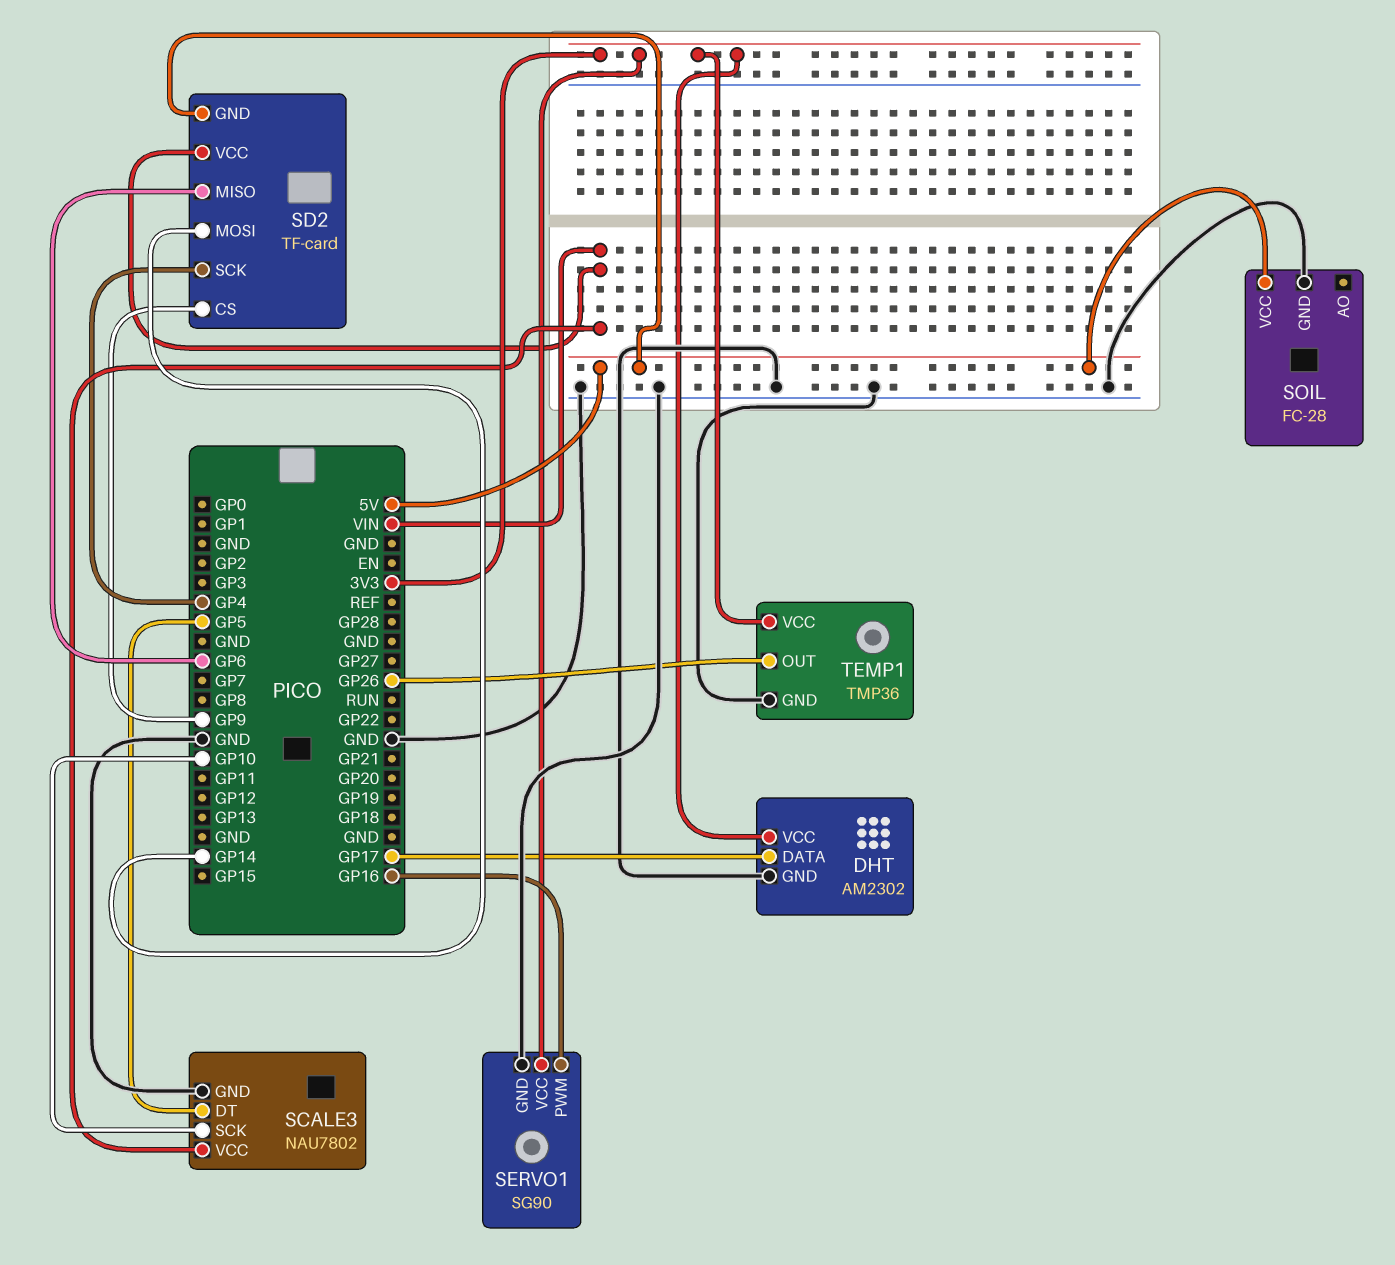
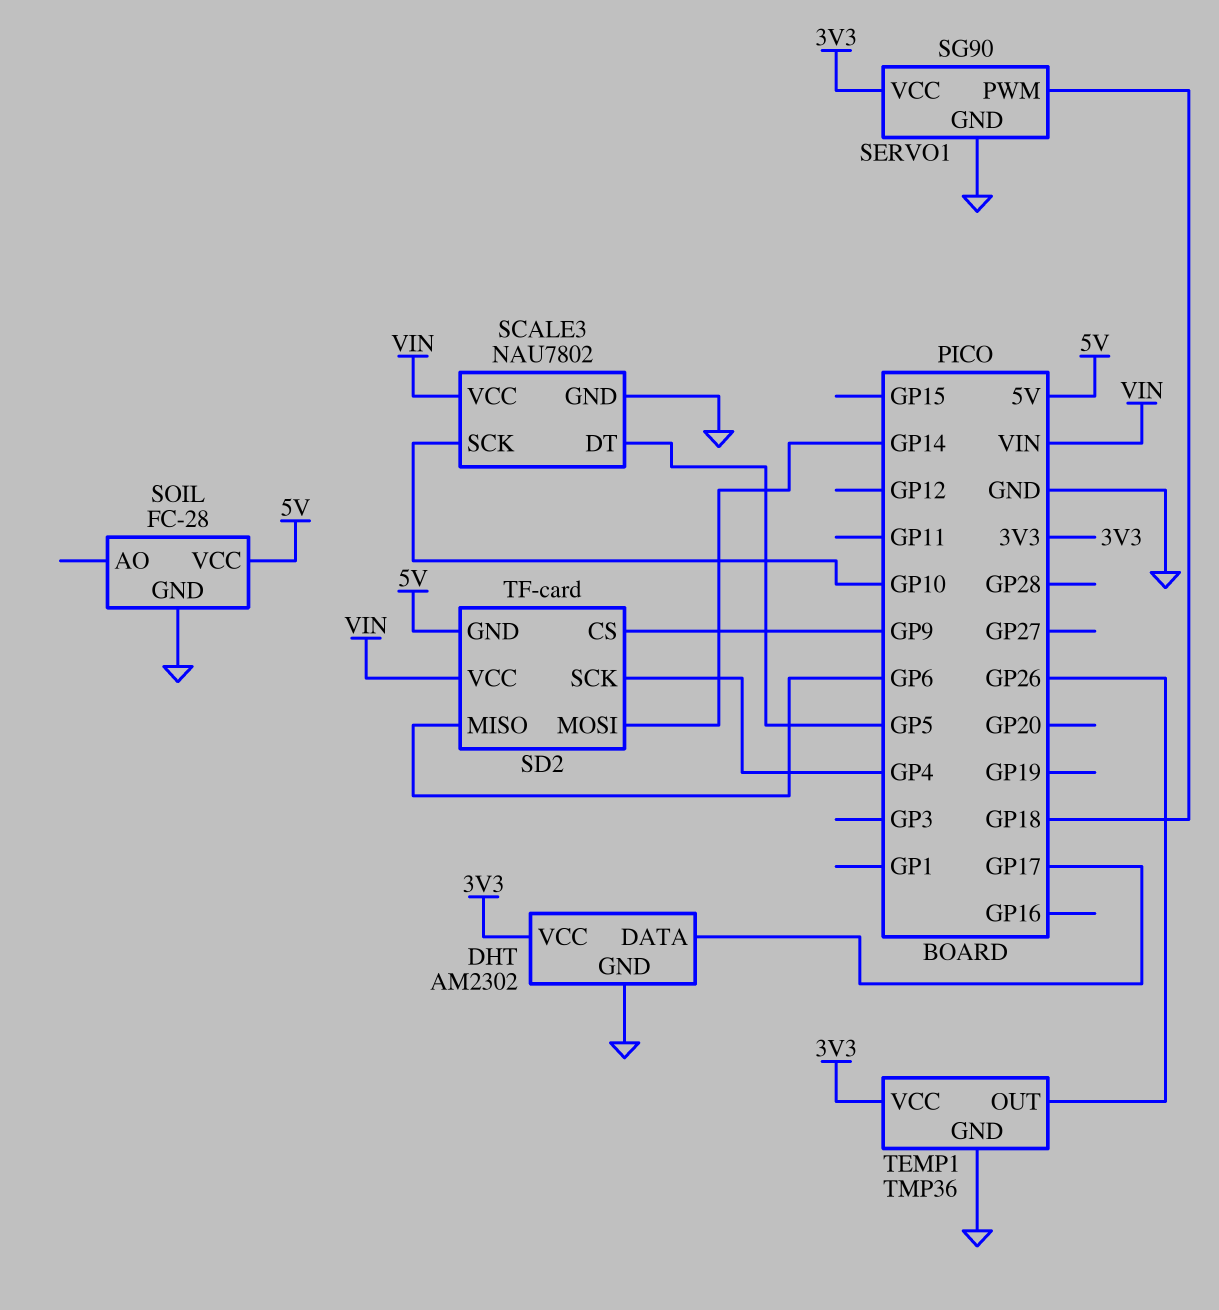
SERVO1 pin PWM: GP16 -> GP18

